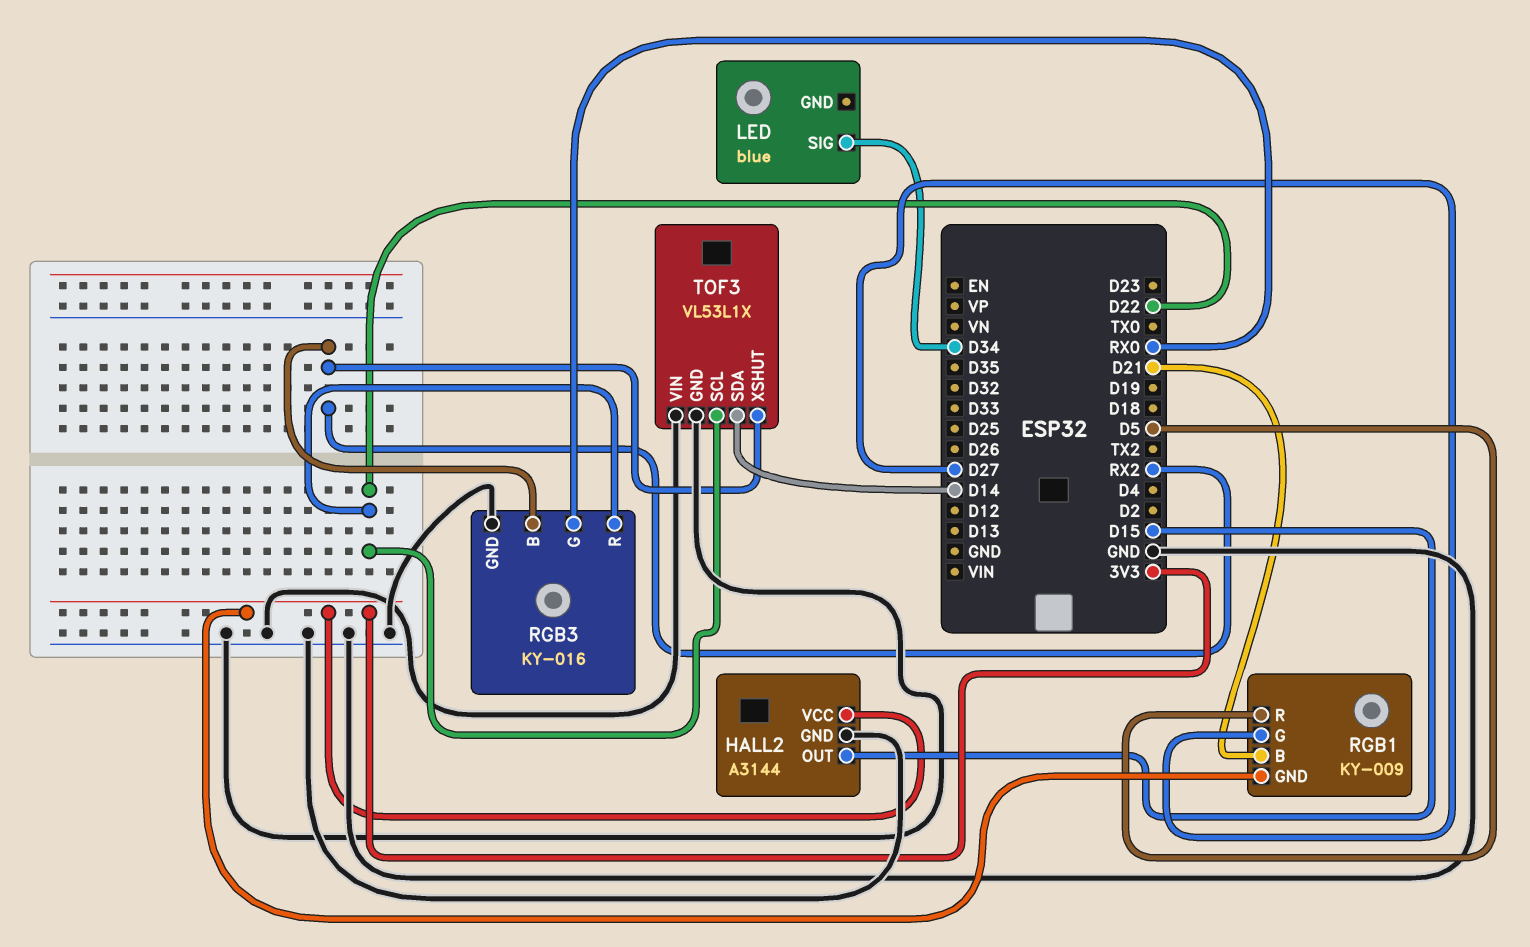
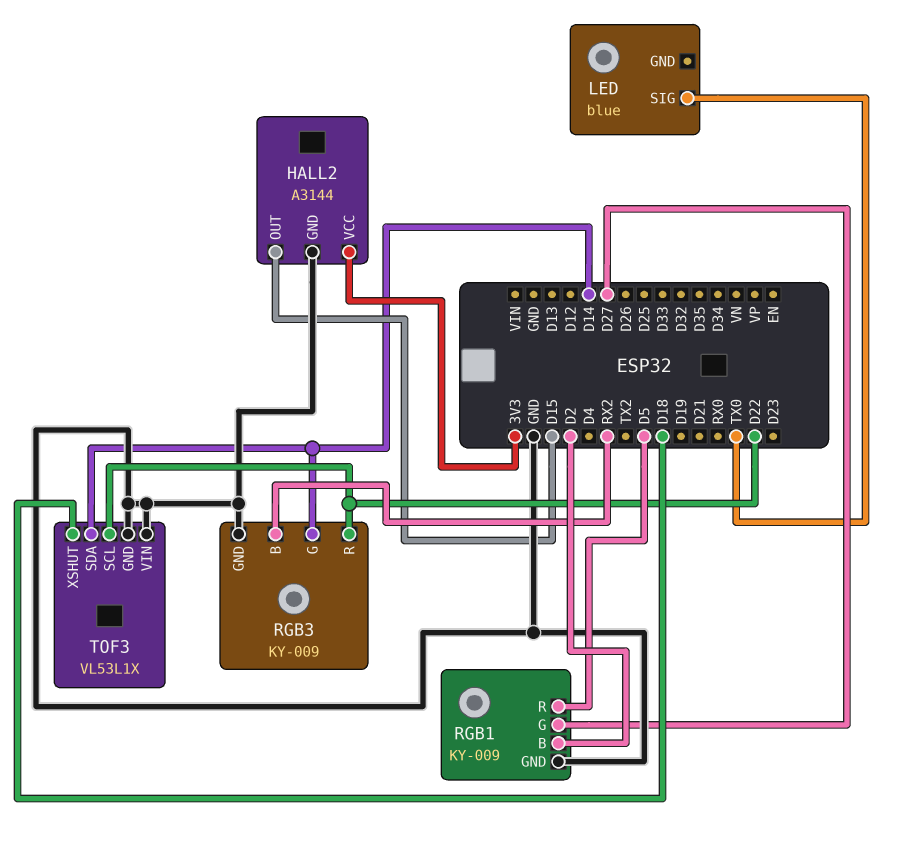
LED pin SIG: D34 -> TX0
RGB1 pin B: D21 -> D2
RGB1 pin GND: 3V3 -> GND
RGB3: KY-016 -> KY-009
RGB3 pin G: RX0 -> D14
TOF3 pin XSHUT: RX2 -> D18

